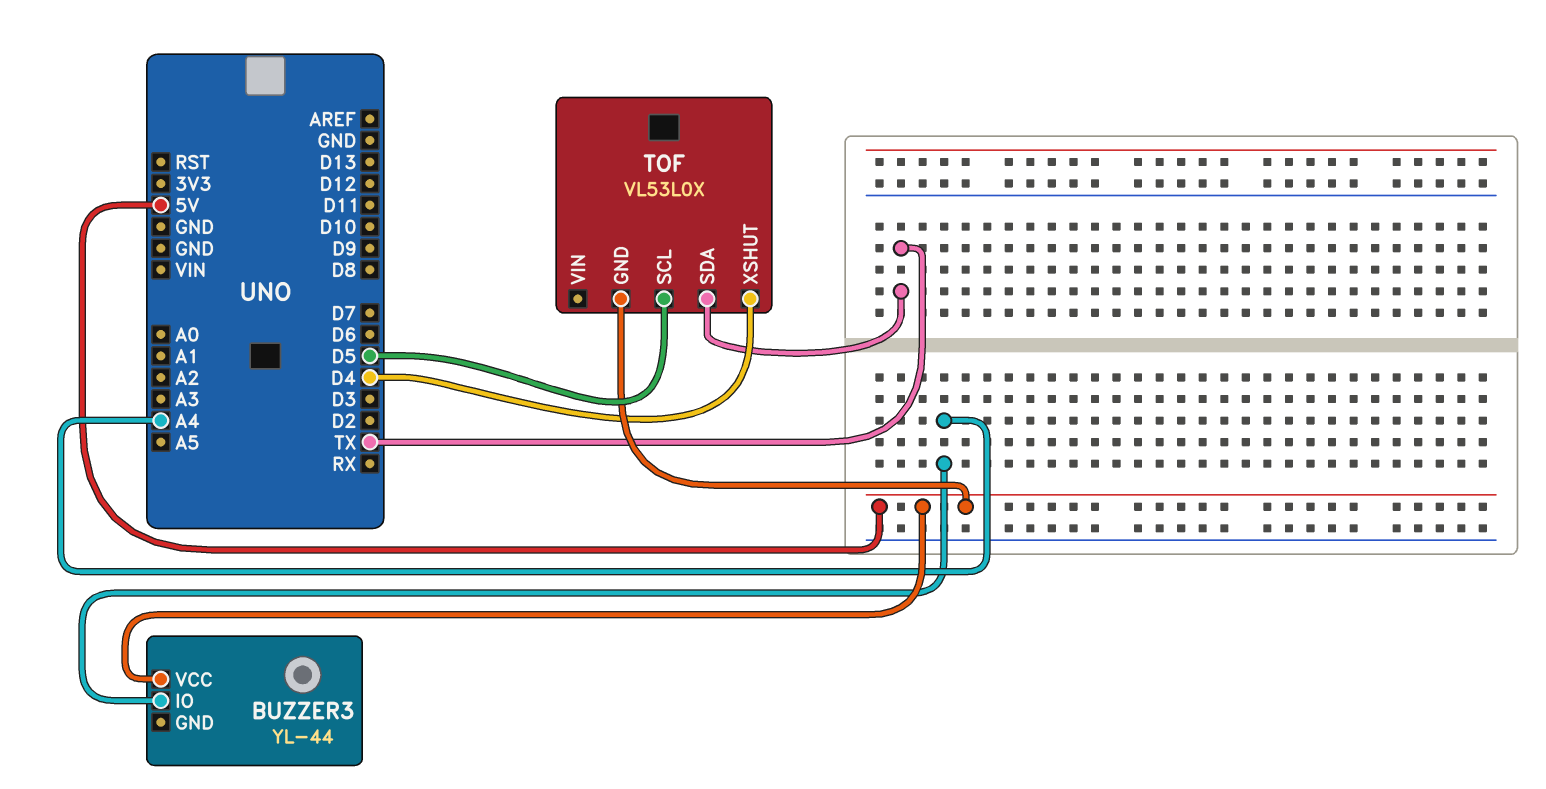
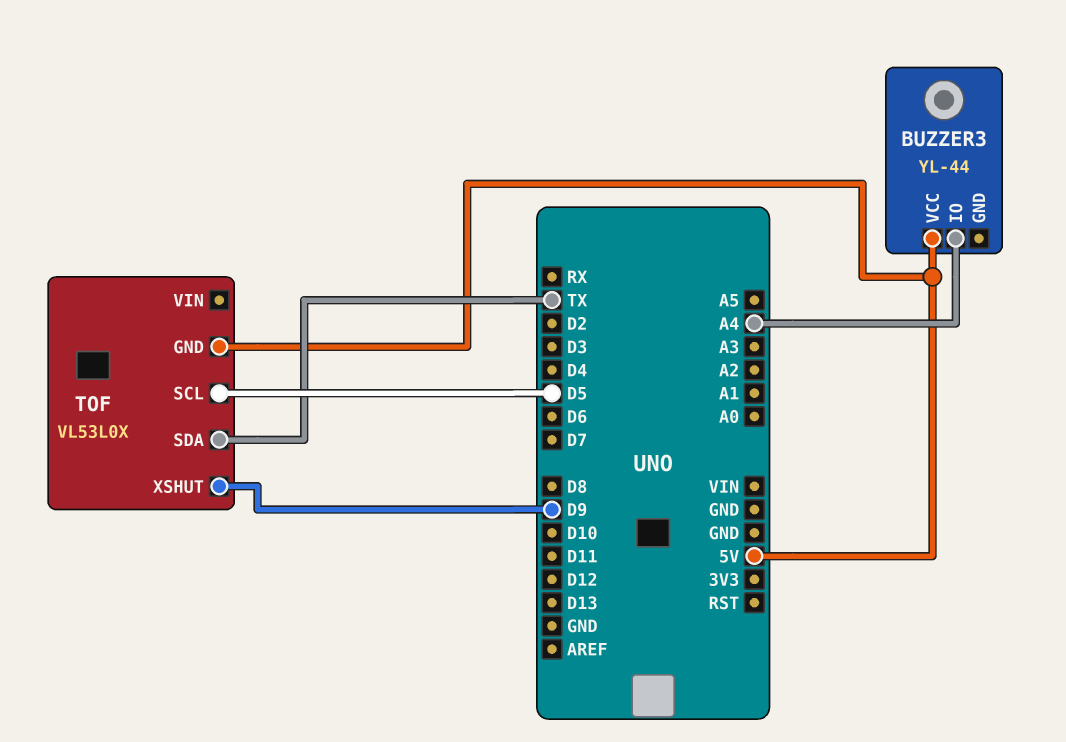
TOF pin XSHUT: D4 -> D9

